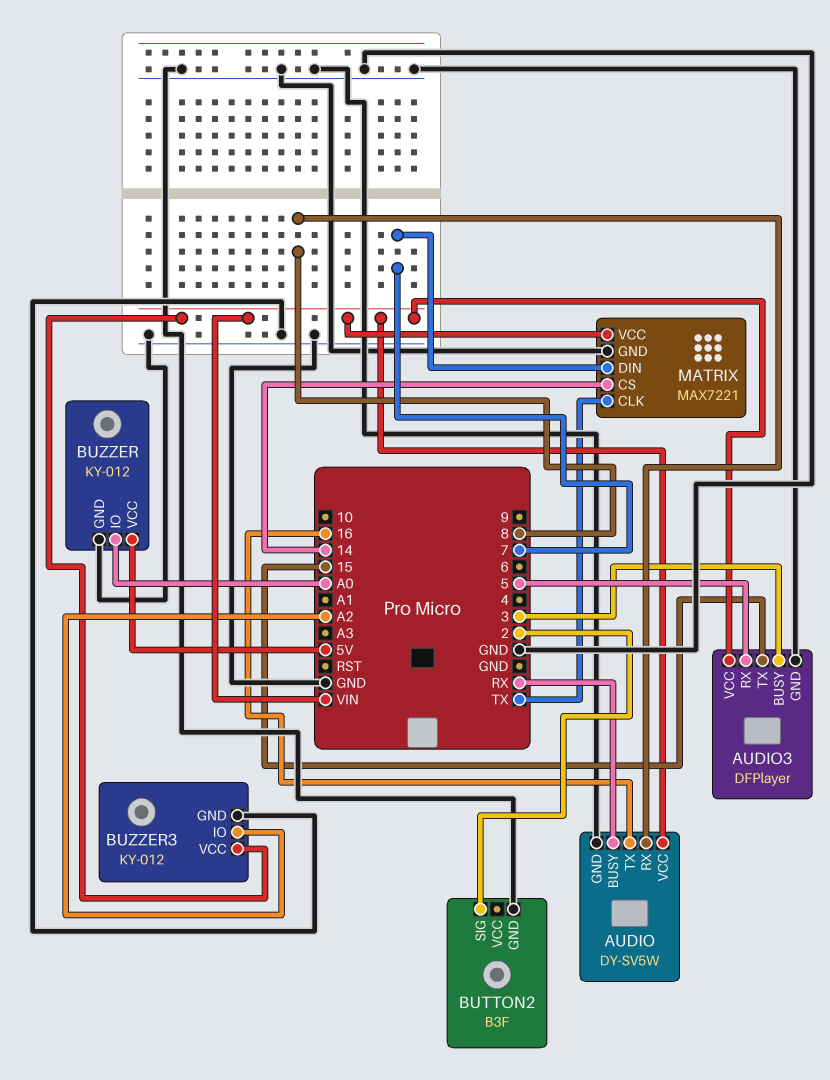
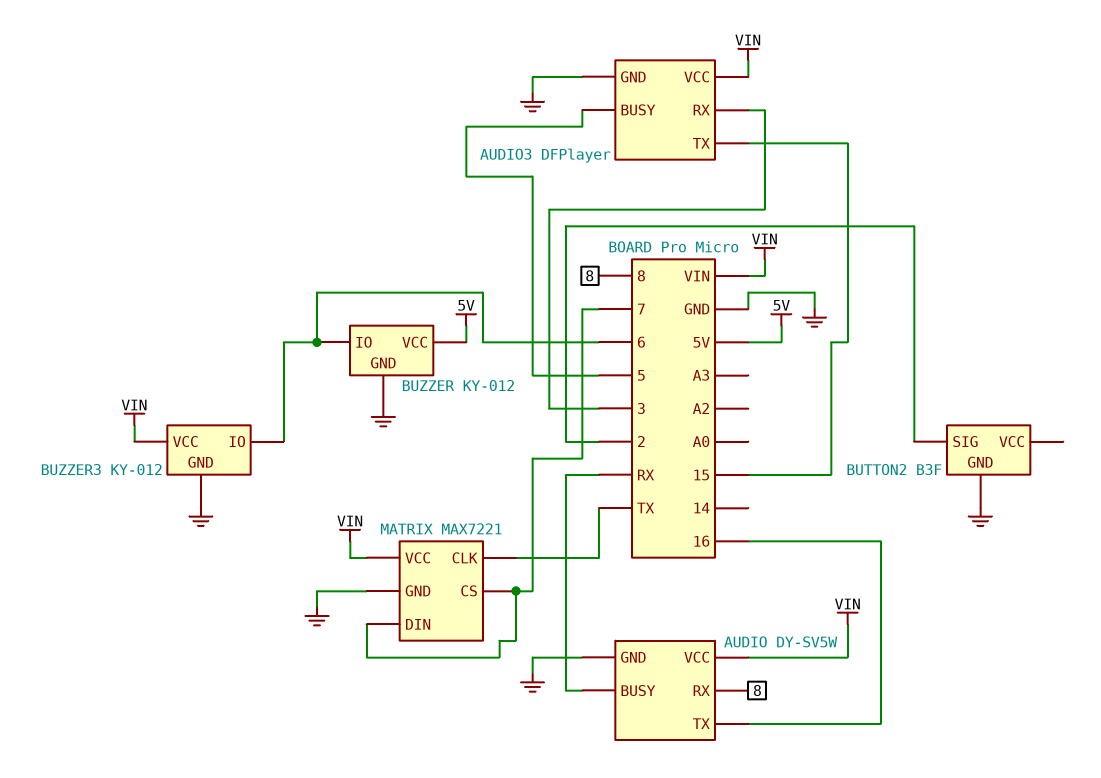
AUDIO3 pin BUSY: 3 -> 5
AUDIO3 pin RX: 5 -> 3
BUZZER pin IO: A0 -> 6
BUZZER3 pin IO: A2 -> 6
MATRIX pin CS: 14 -> 7

